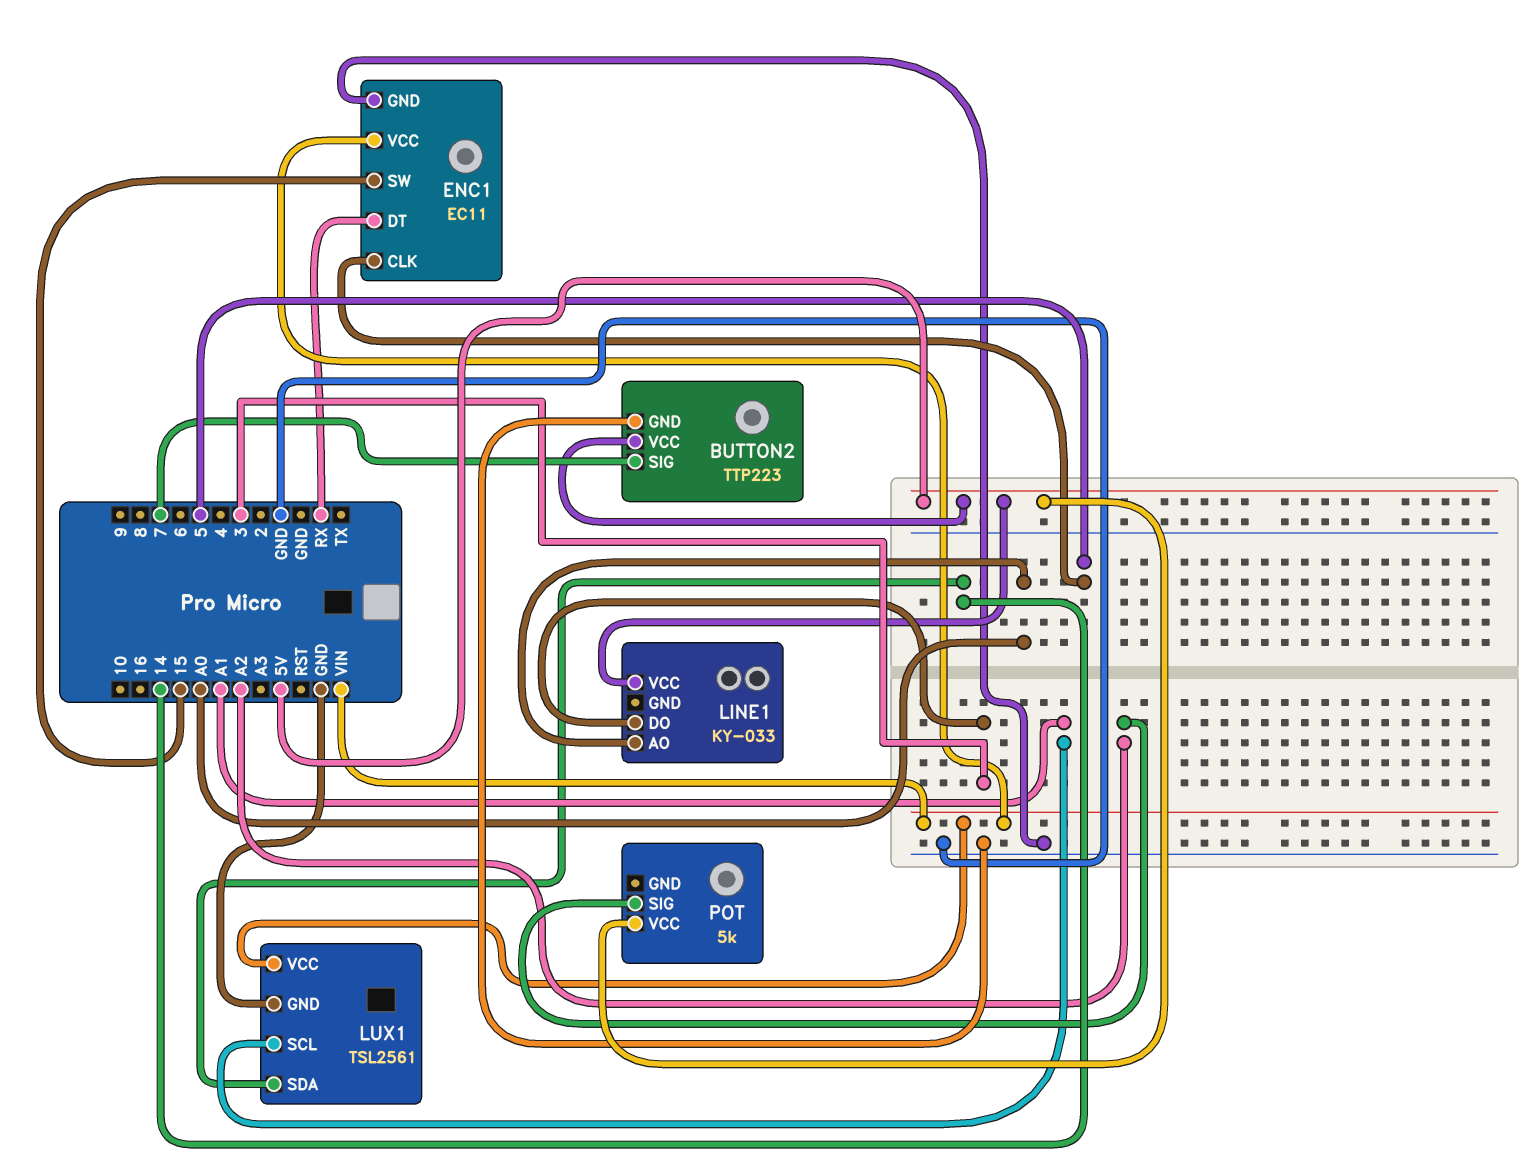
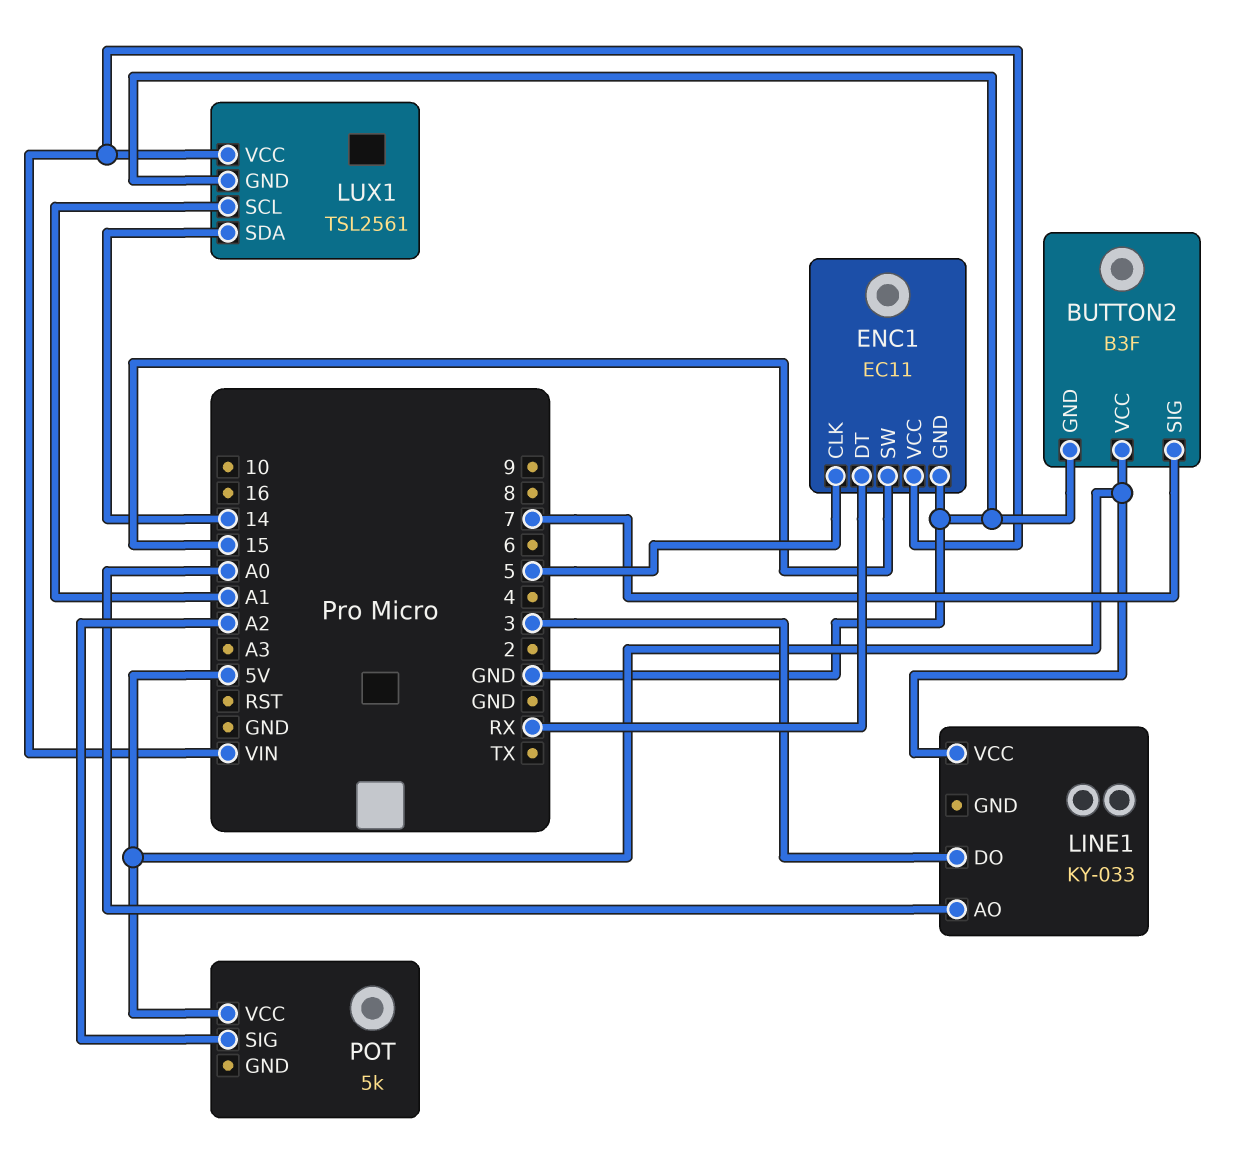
BUTTON2: TTP223 -> B3F

